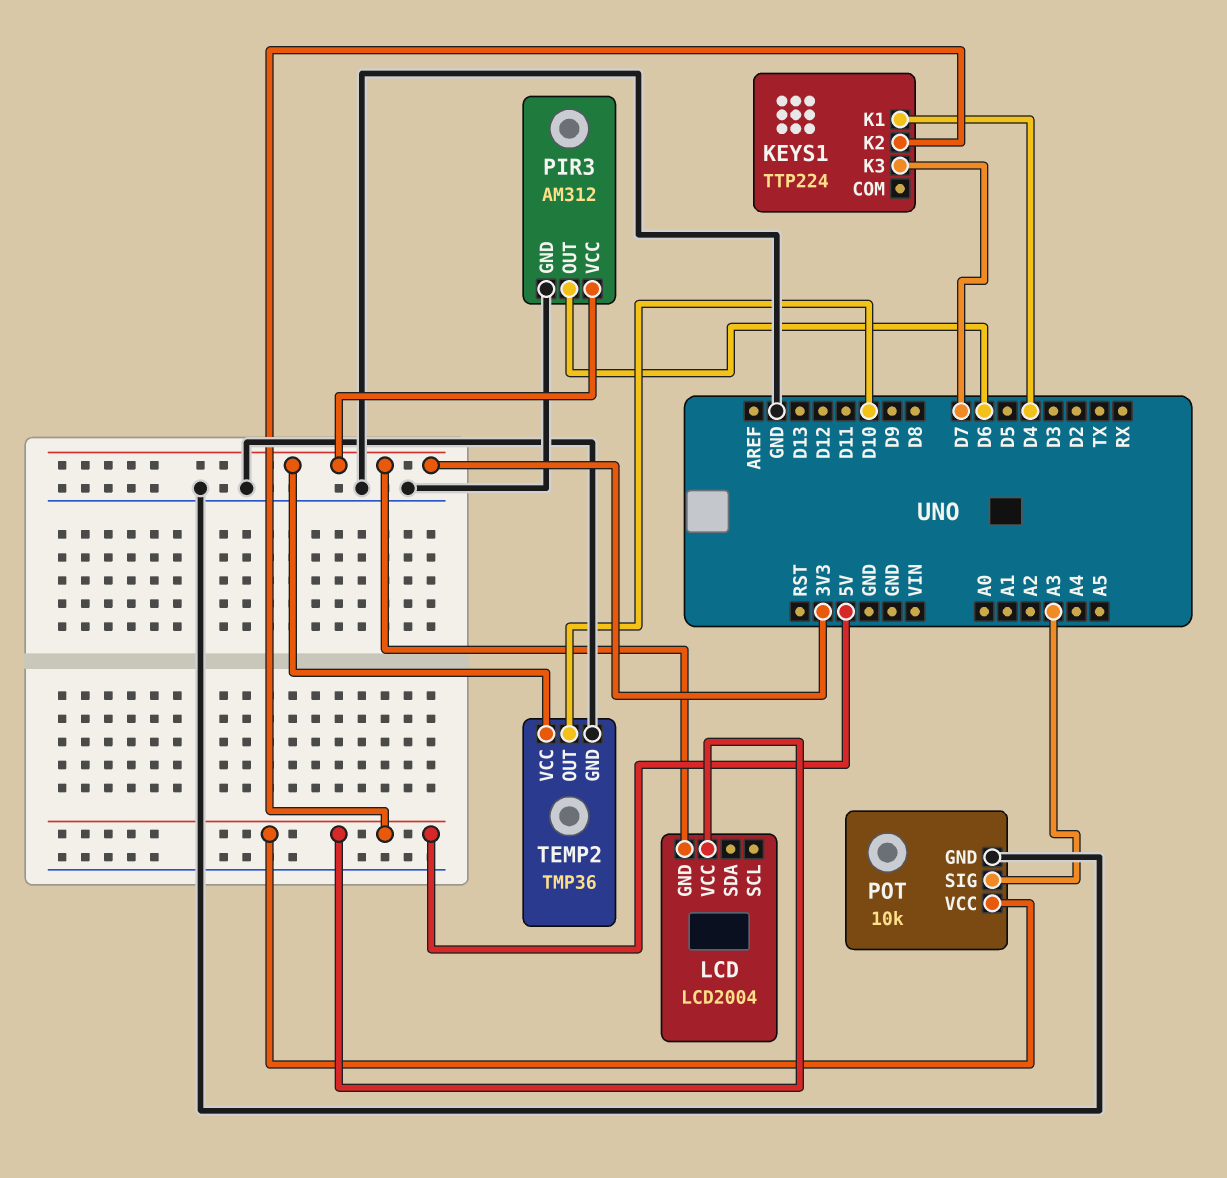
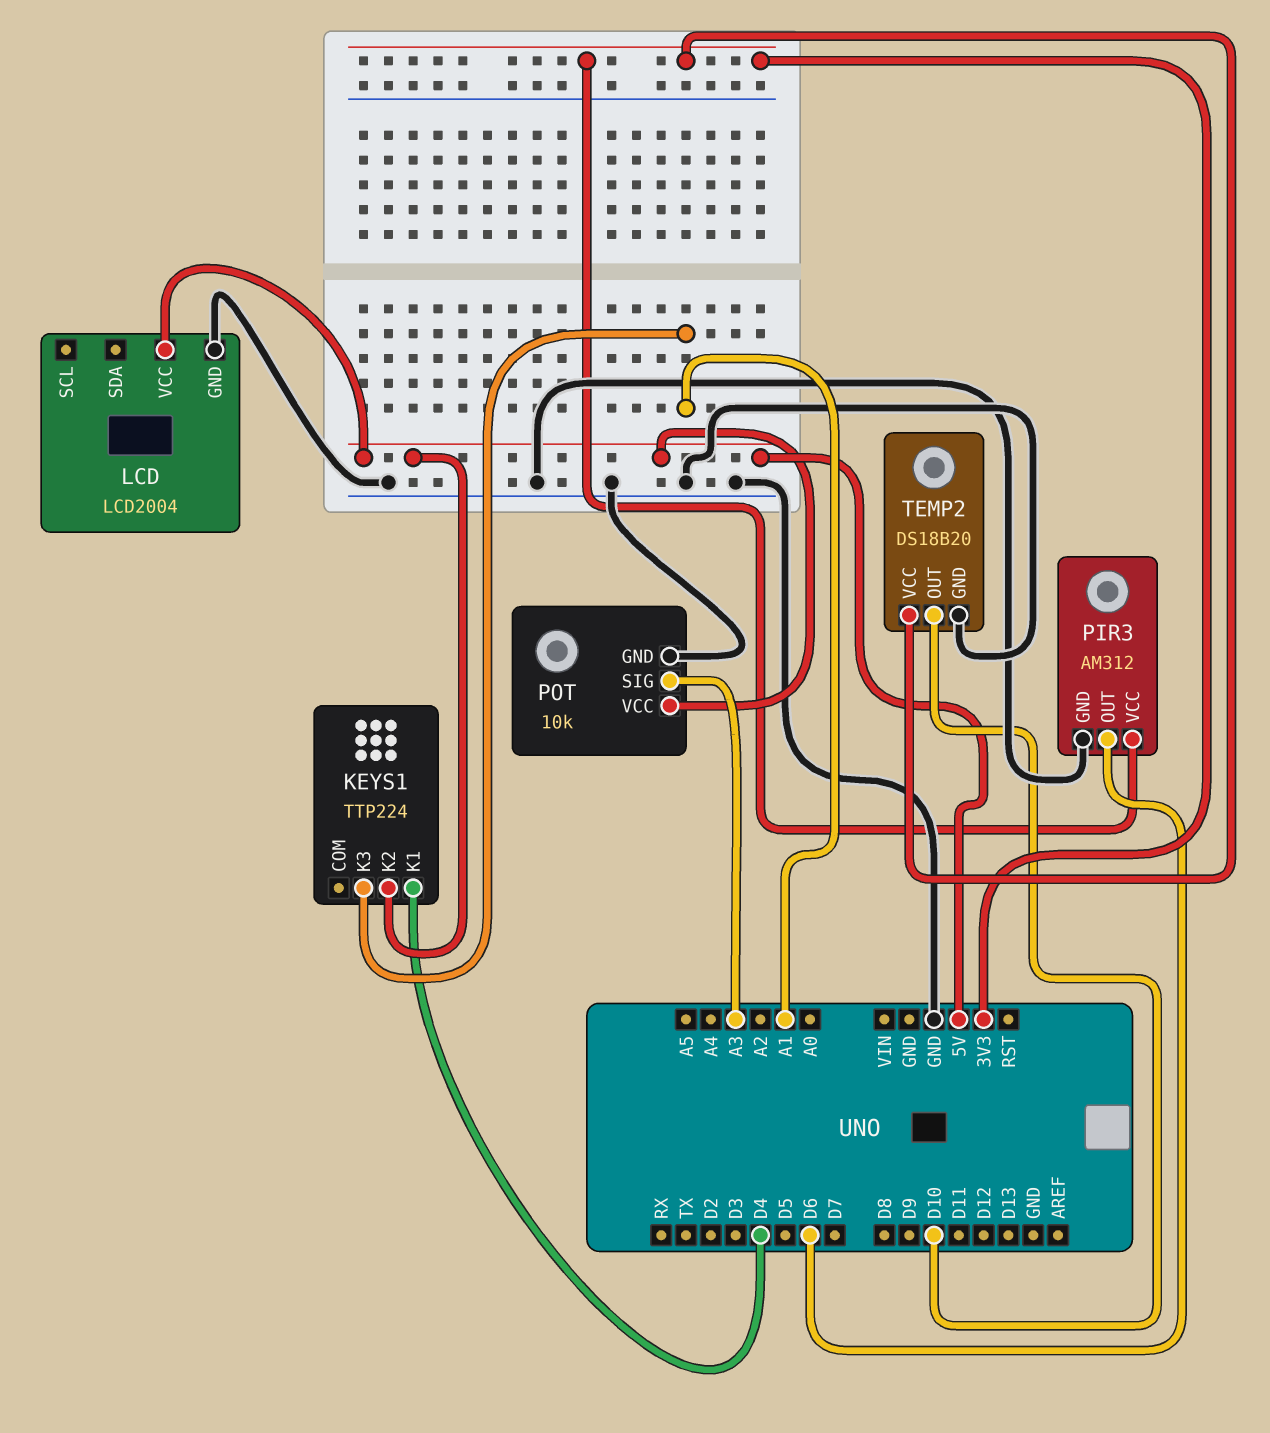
KEYS1 pin K3: D7 -> A1
LCD pin GND: 3V3 -> GND
TEMP2: TMP36 -> DS18B20

